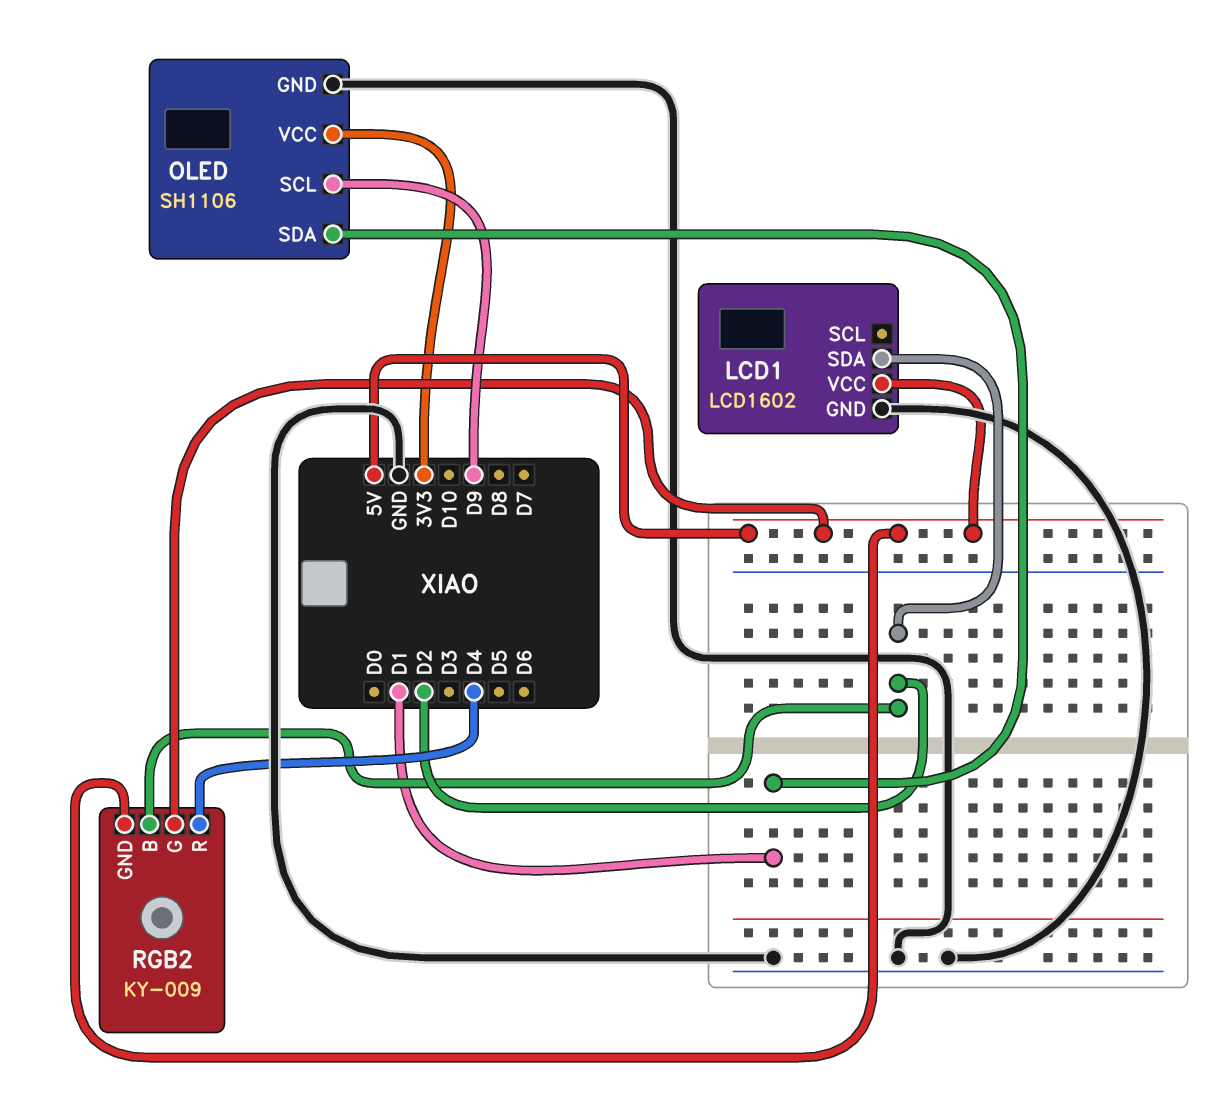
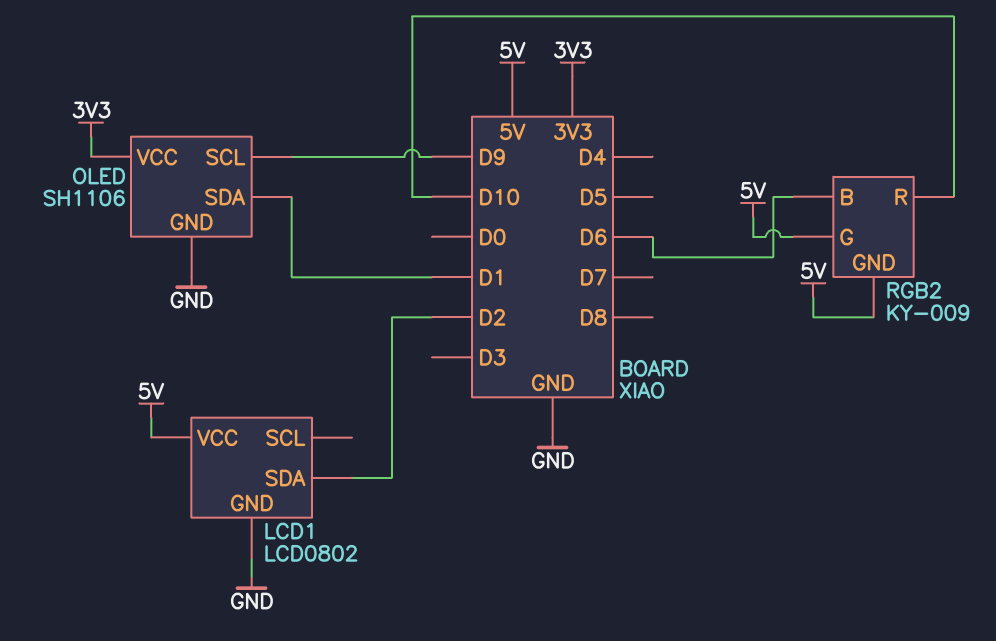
LCD1: LCD1602 -> LCD0802
RGB2 pin B: D2 -> D6
RGB2 pin R: D4 -> D10

